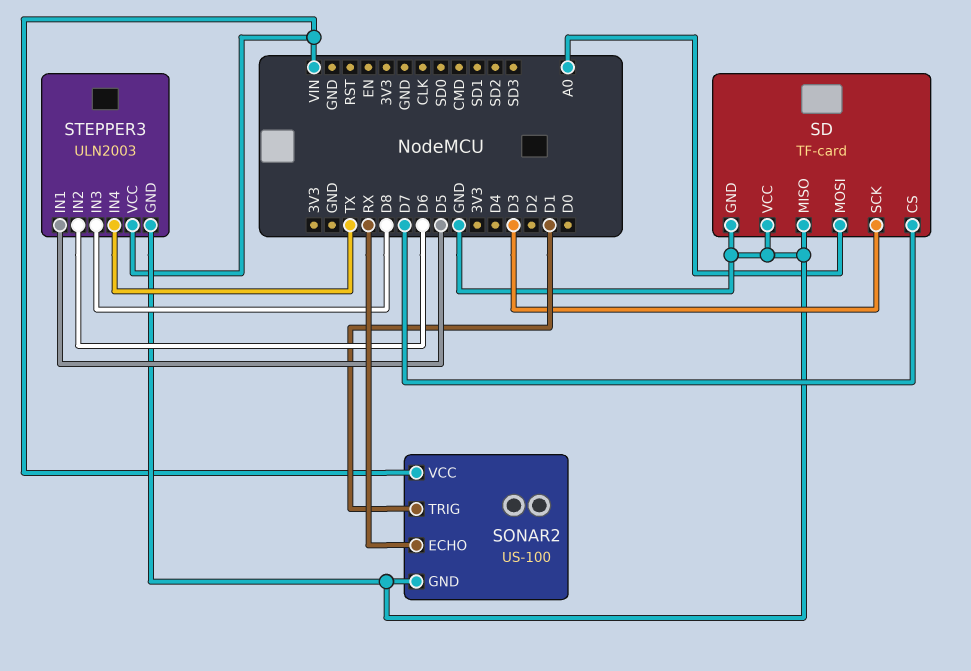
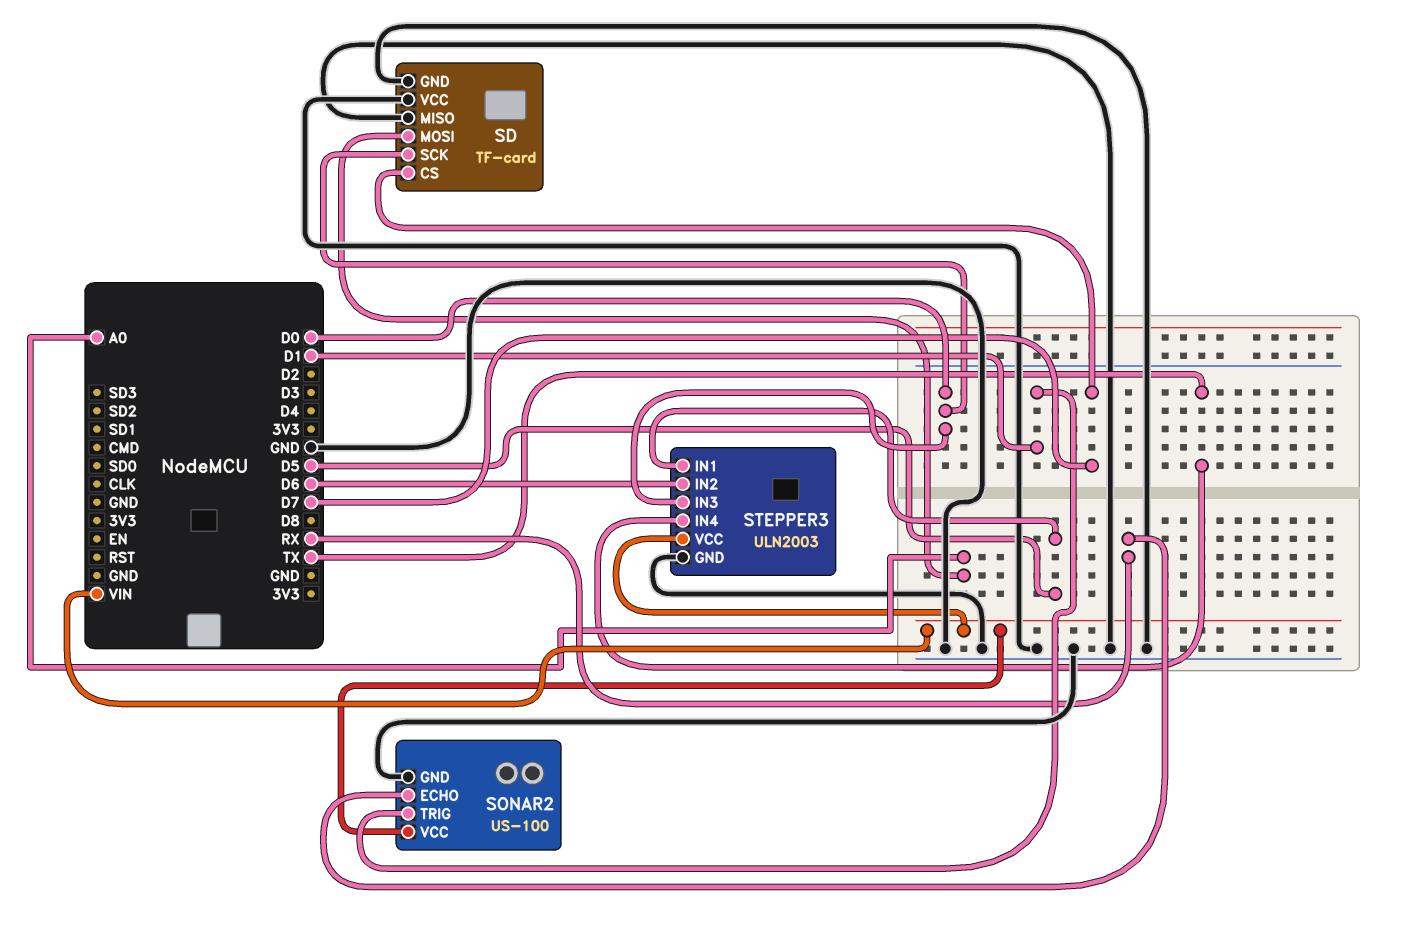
SD pin SCK: D3 -> D0
STEPPER3 pin IN3: D8 -> D0

